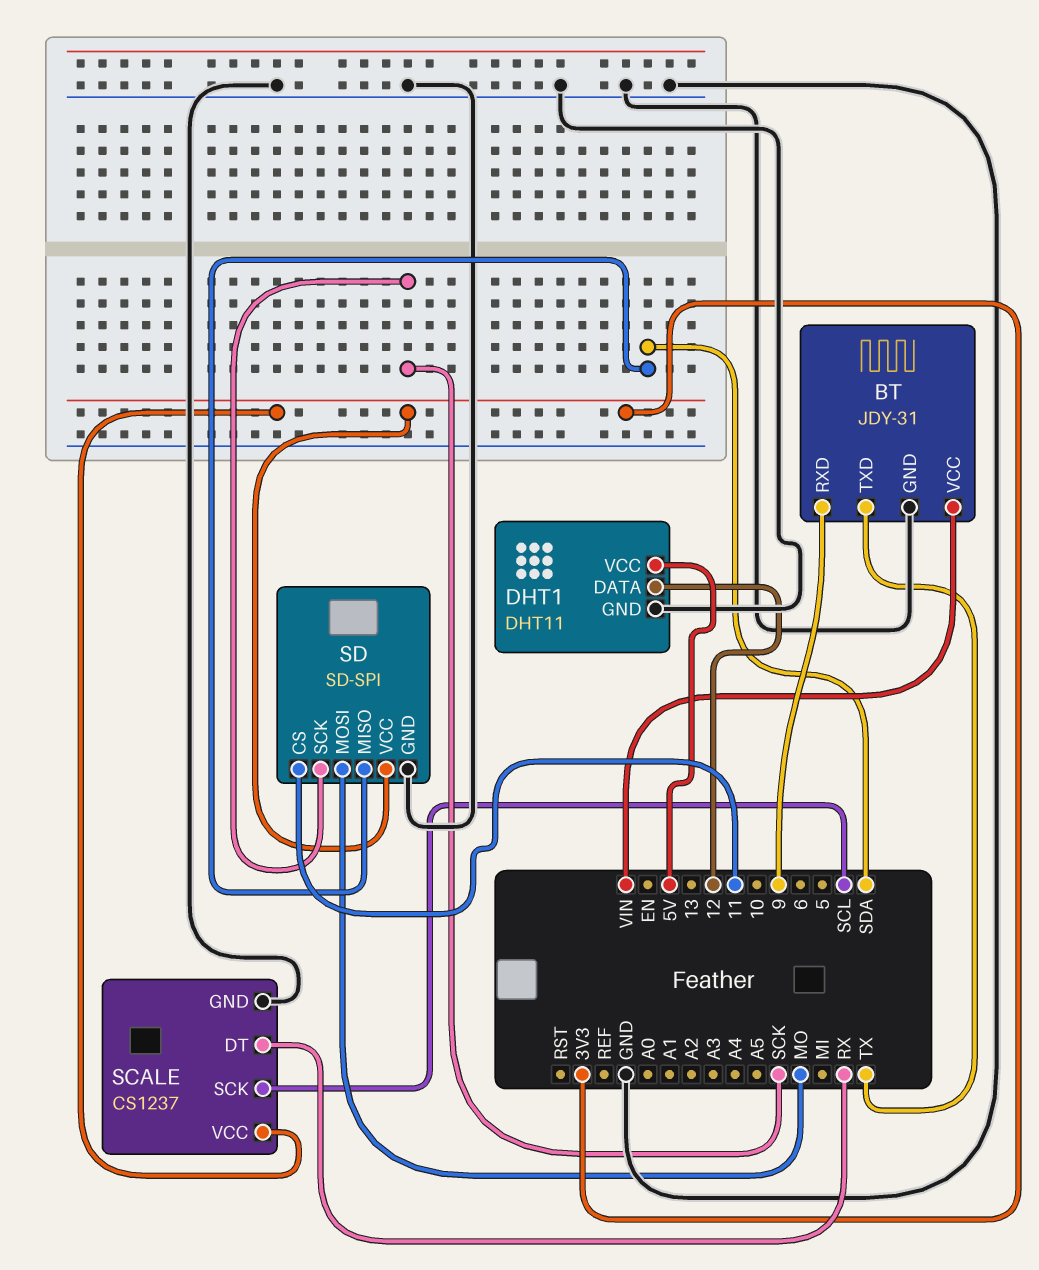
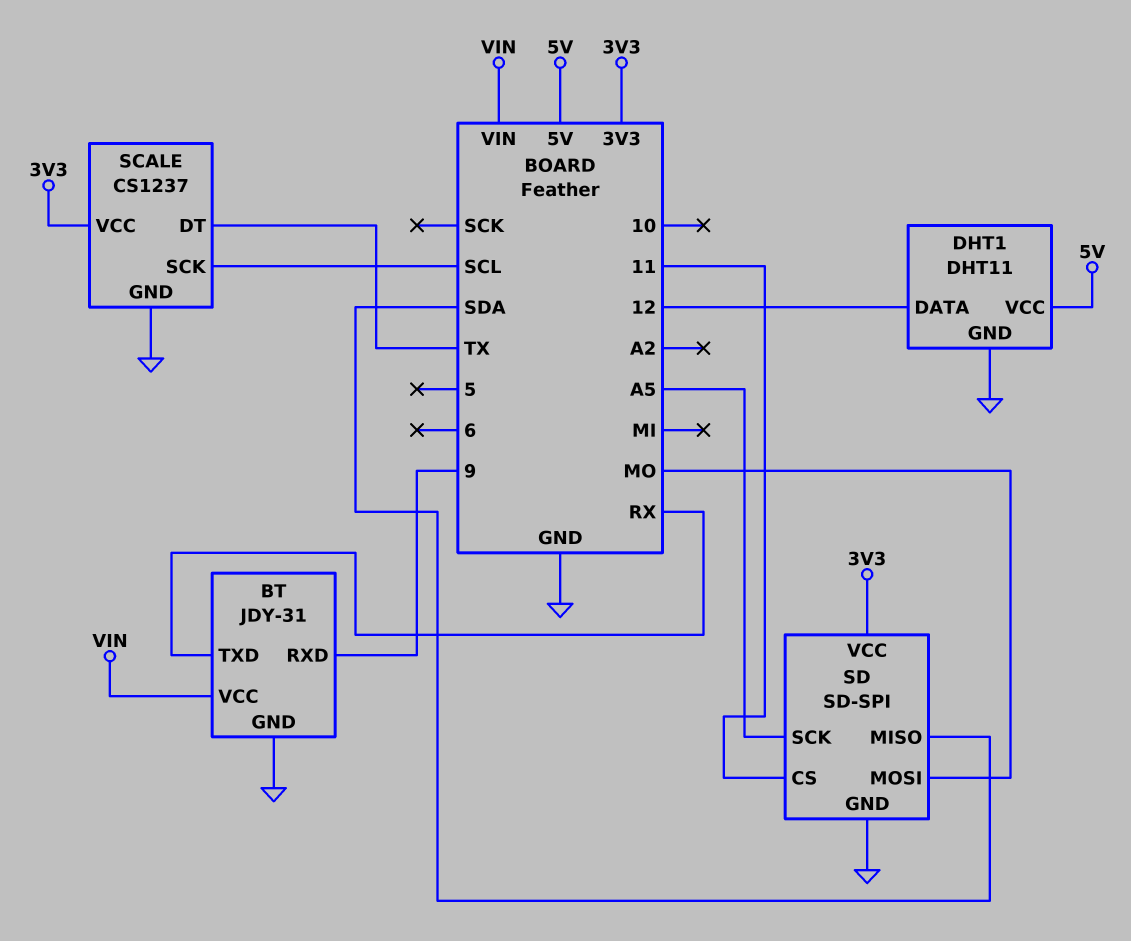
BT pin TXD: TX -> RX
SCALE pin DT: RX -> TX
SD pin SCK: SCK -> A5

